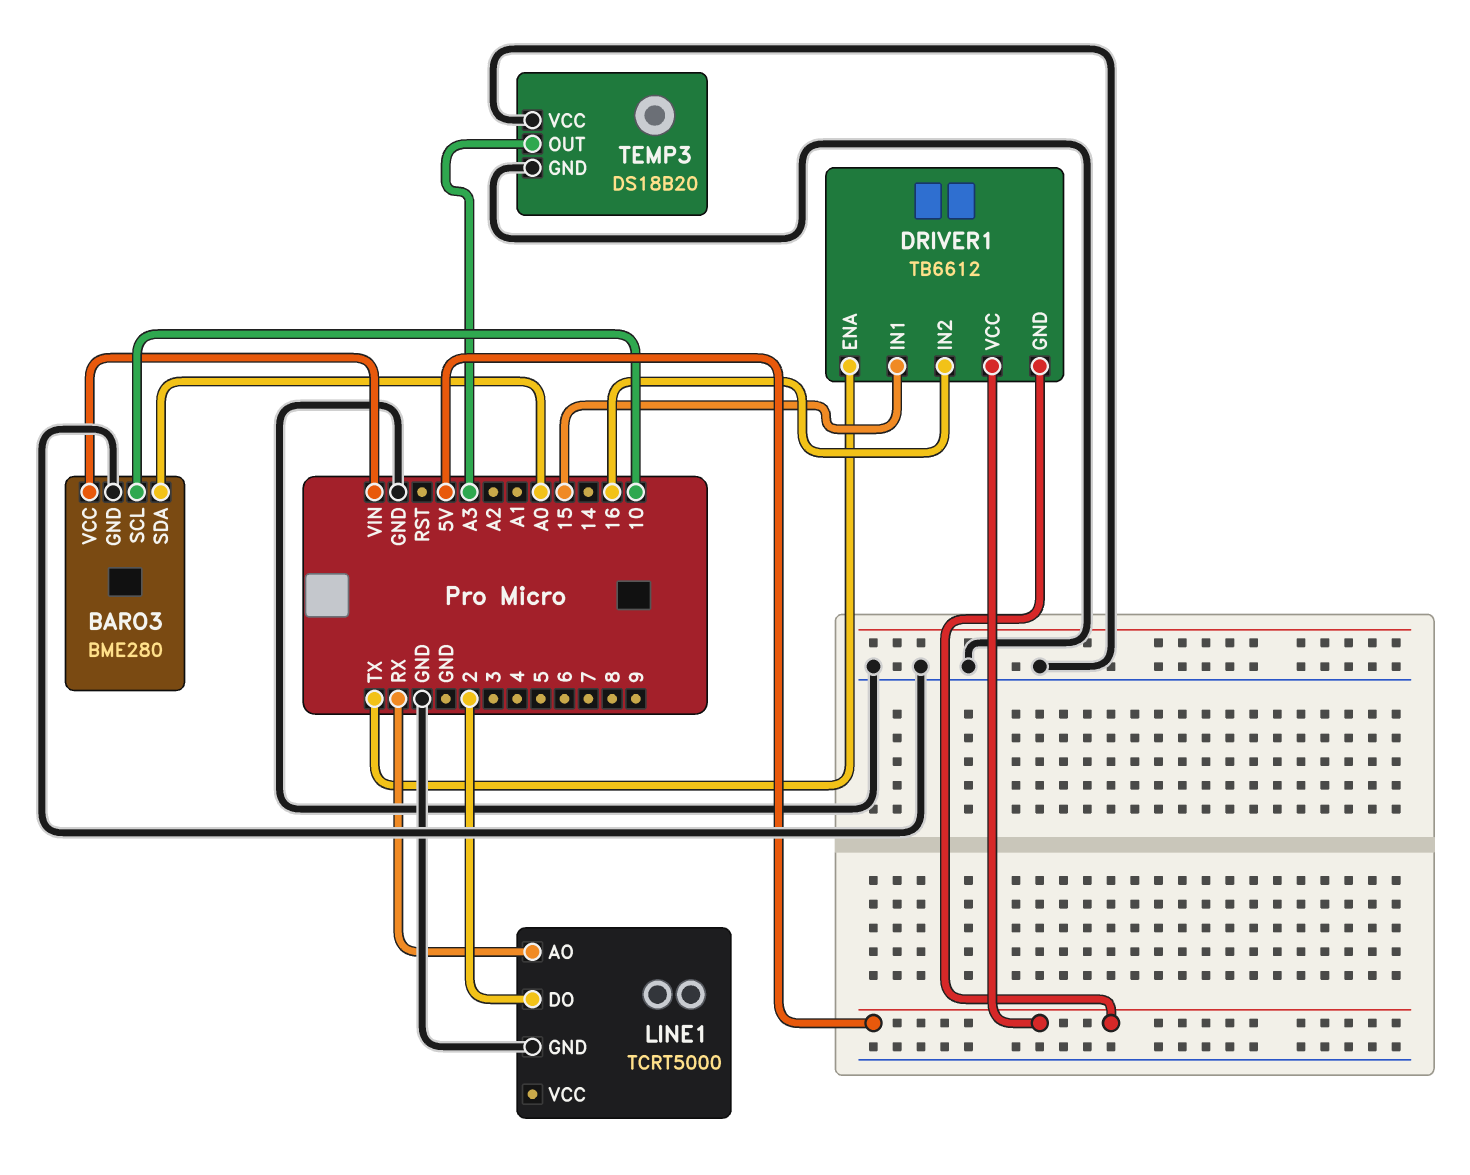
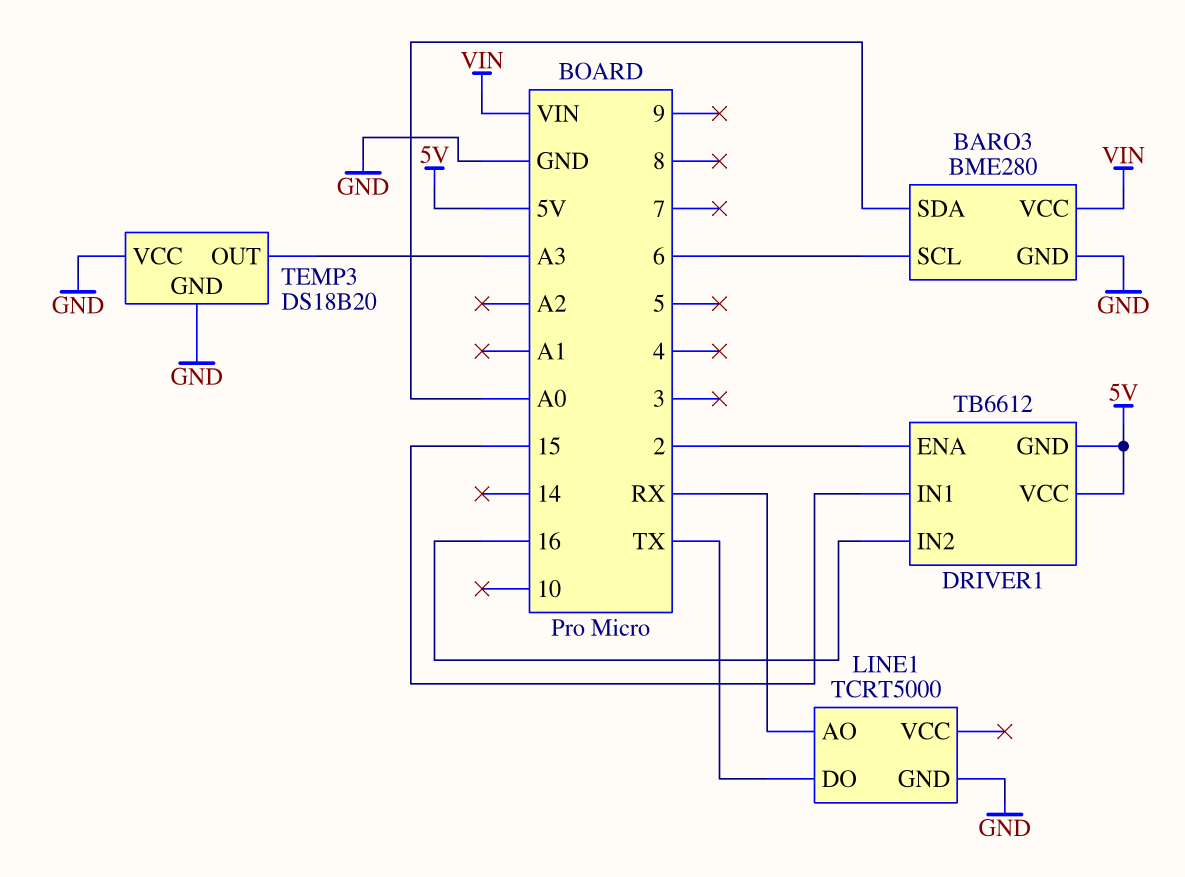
BARO3 pin SCL: 10 -> 6
DRIVER1 pin ENA: TX -> 2
LINE1 pin DO: 2 -> TX

